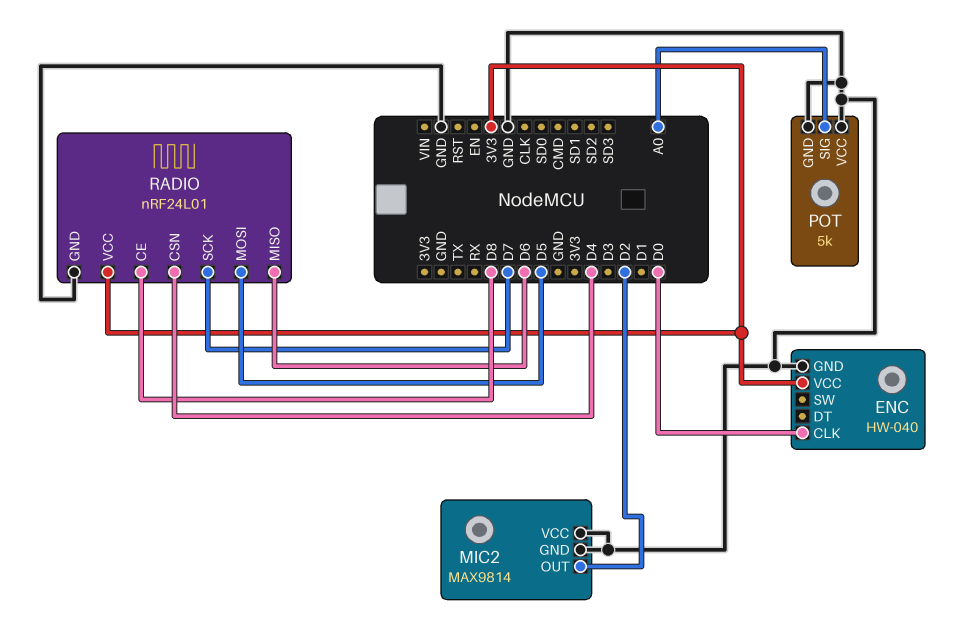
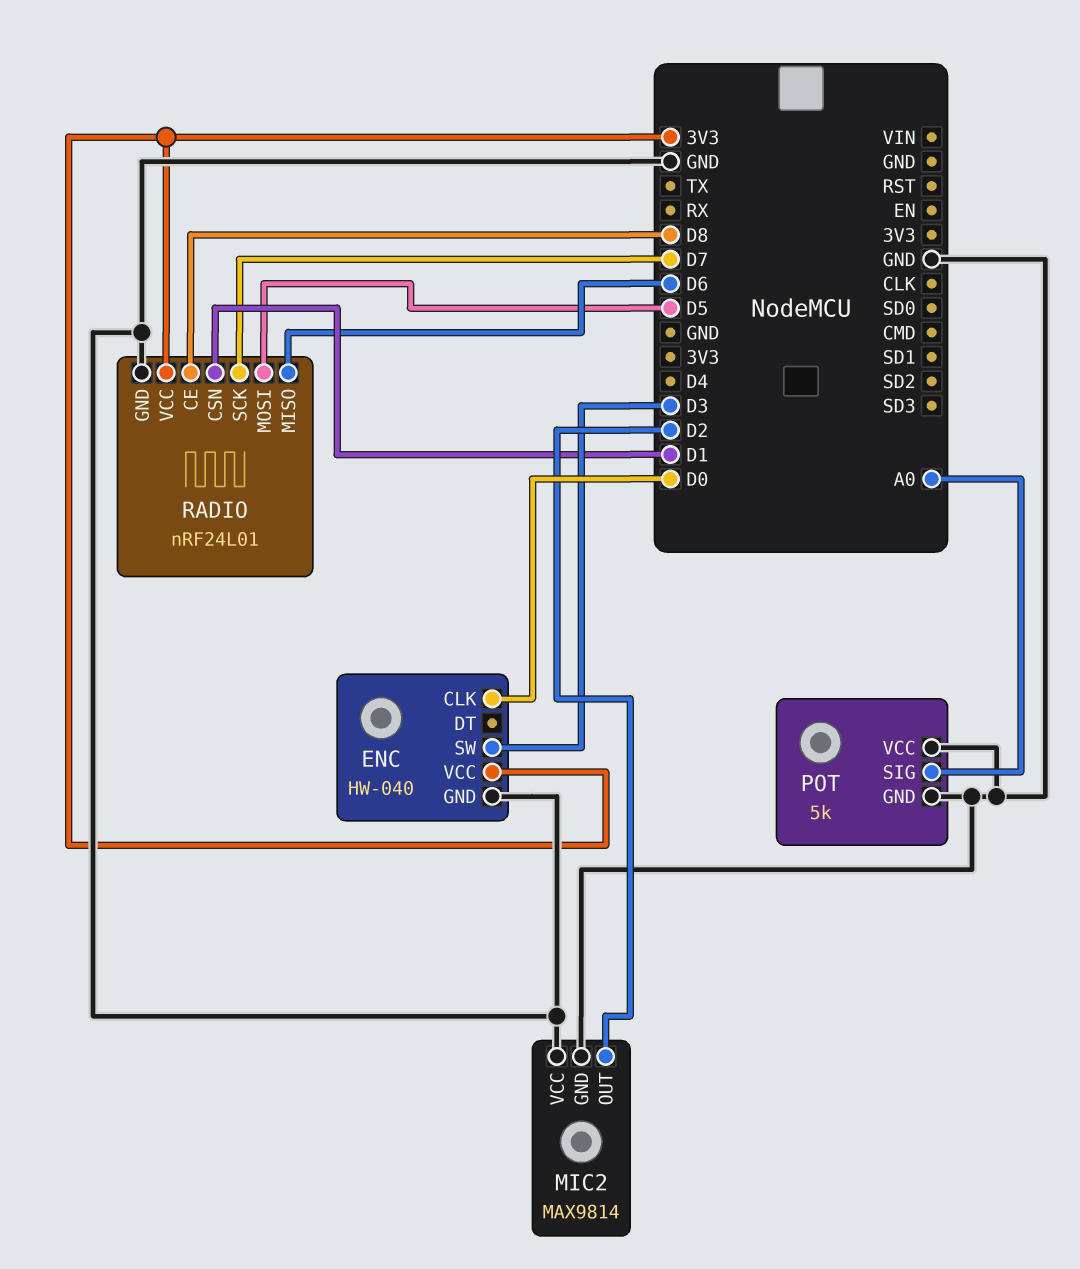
ENC pin SW: none -> D3
RADIO pin CSN: D4 -> D1

